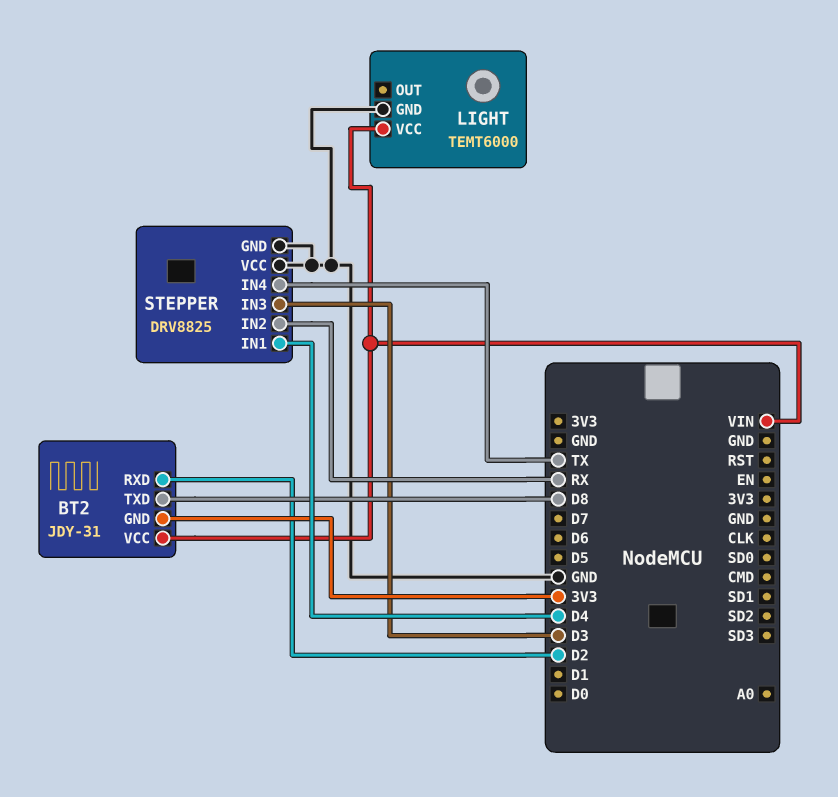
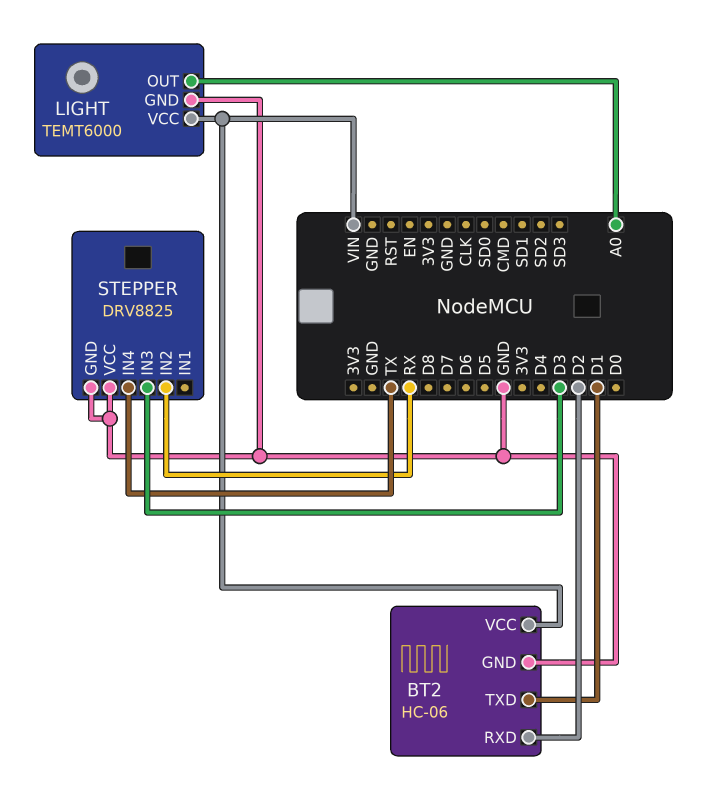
BT2: JDY-31 -> HC-06
BT2 pin GND: 3V3 -> GND
BT2 pin TXD: D8 -> D1
LIGHT pin OUT: none -> A0
STEPPER pin IN1: D4 -> none

